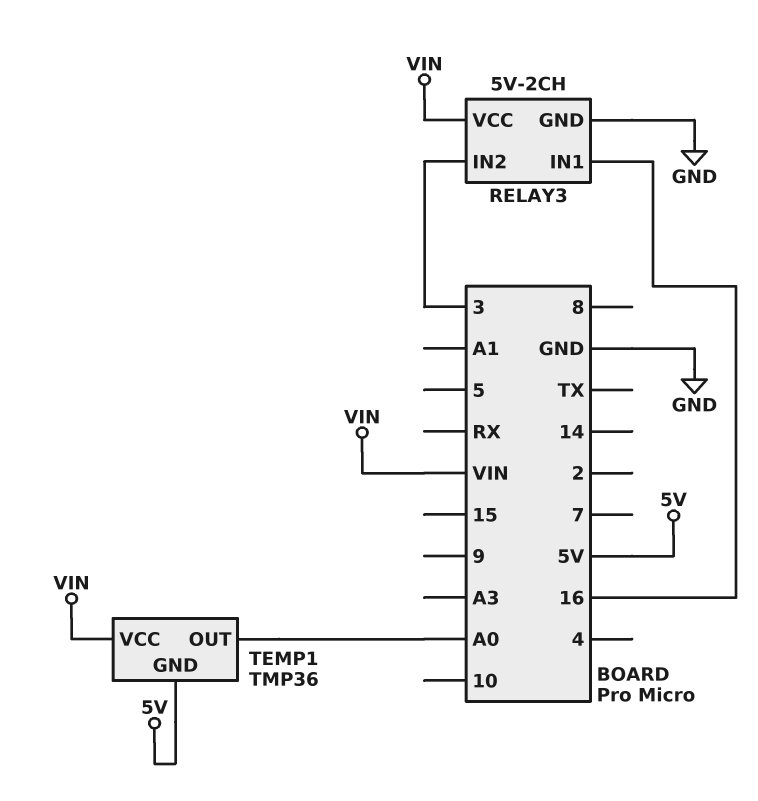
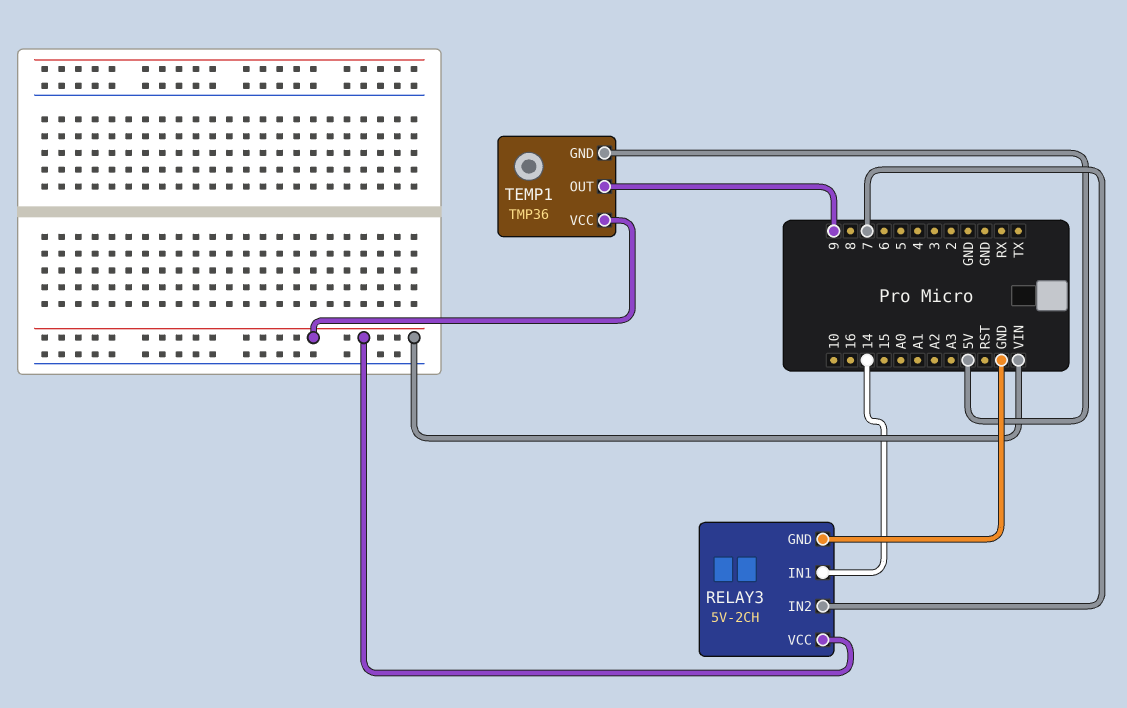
RELAY3 pin IN1: 16 -> 14
RELAY3 pin IN2: 3 -> 7
TEMP1 pin OUT: A0 -> 9

